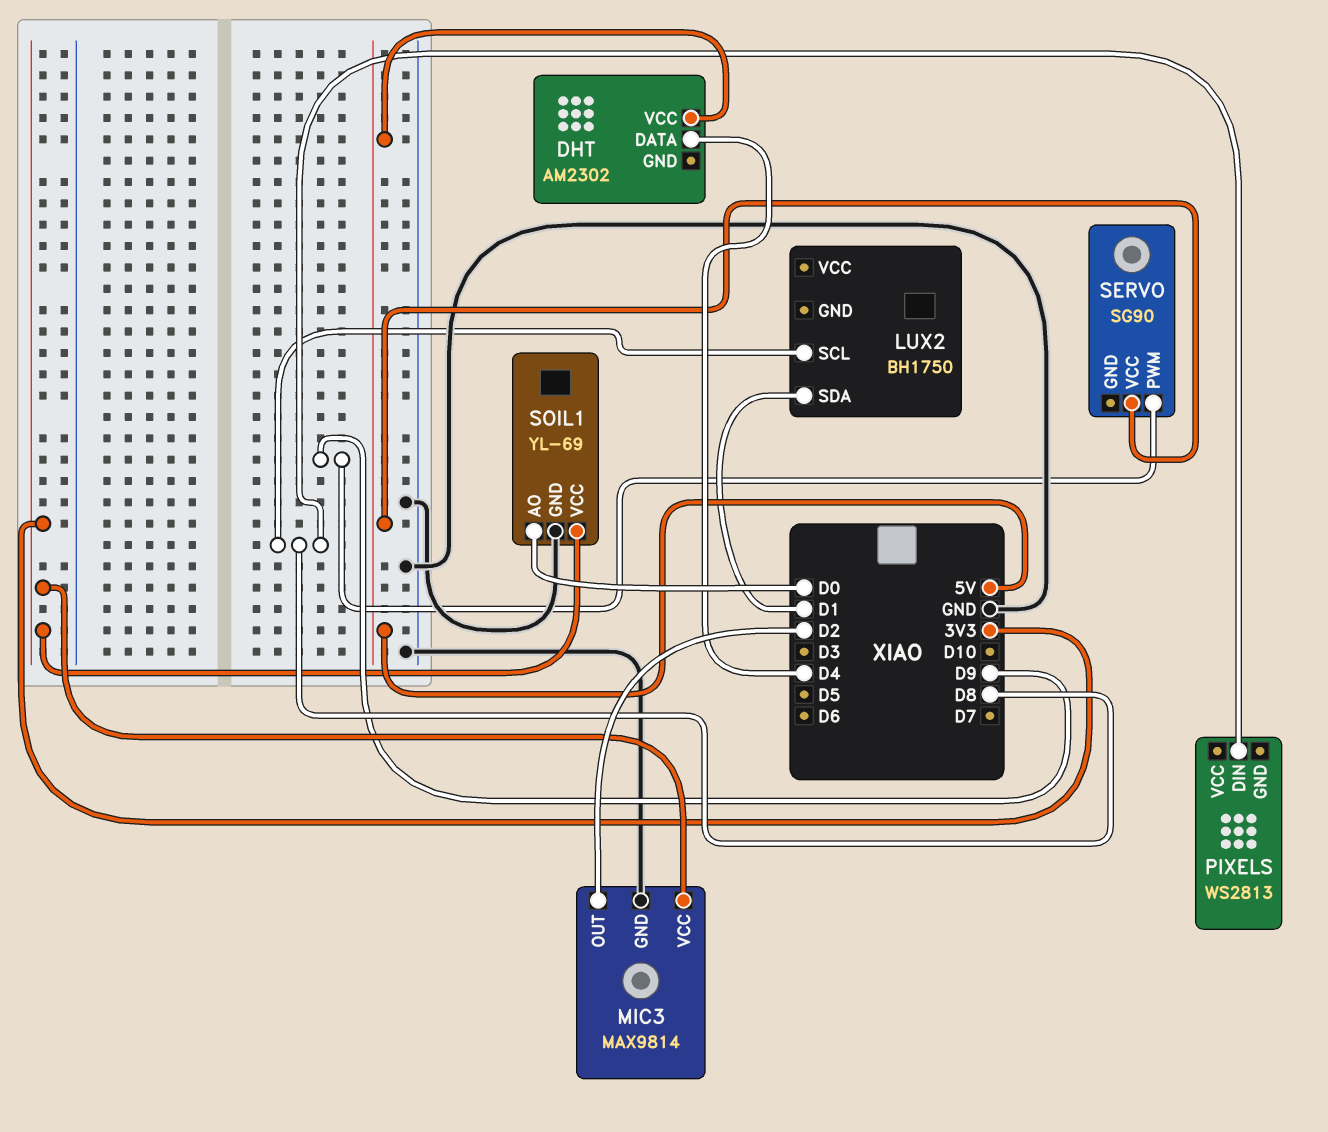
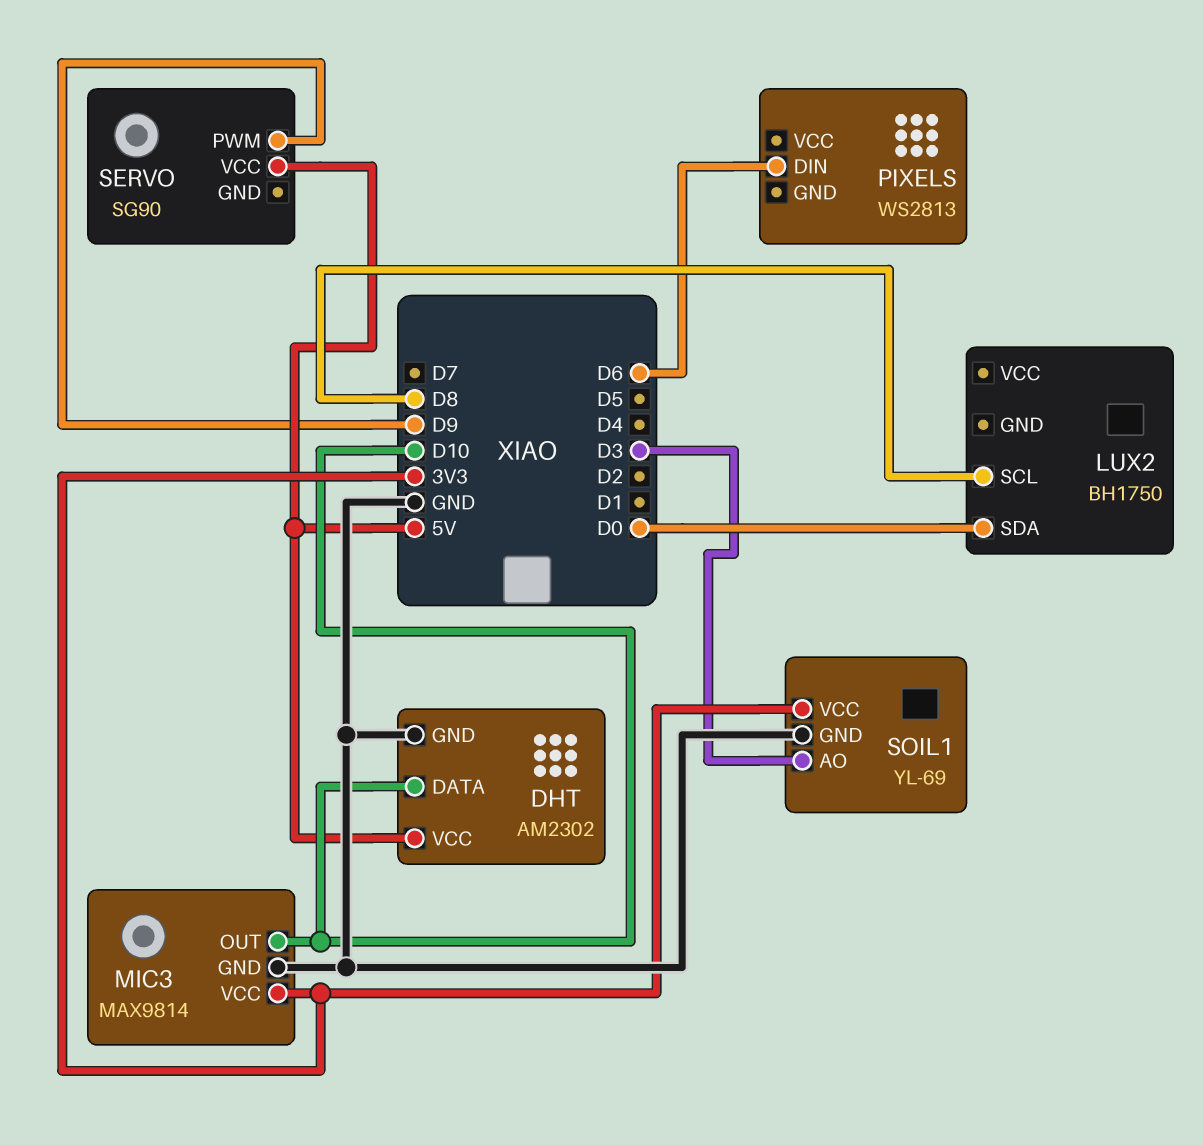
DHT pin DATA: D4 -> D10
DHT pin GND: none -> GND
LUX2 pin SDA: D1 -> D0
MIC3 pin OUT: D2 -> D10
PIXELS pin DIN: D8 -> D6
SOIL1 pin AO: D0 -> D3

